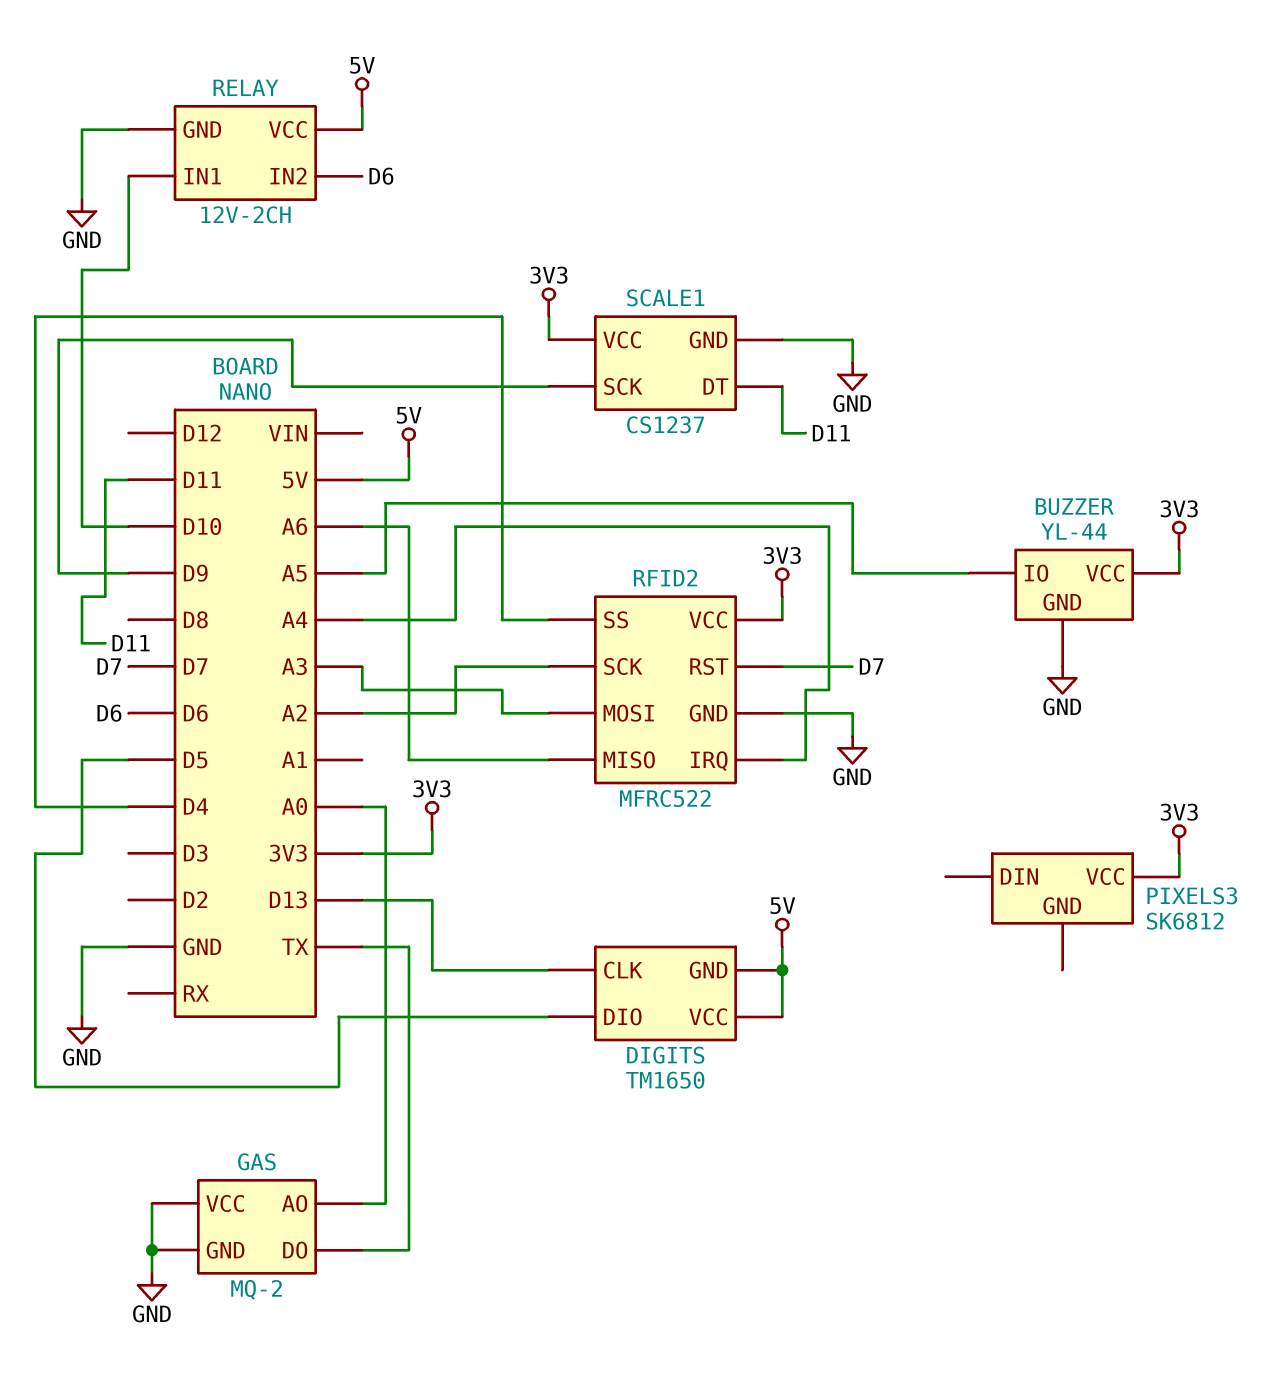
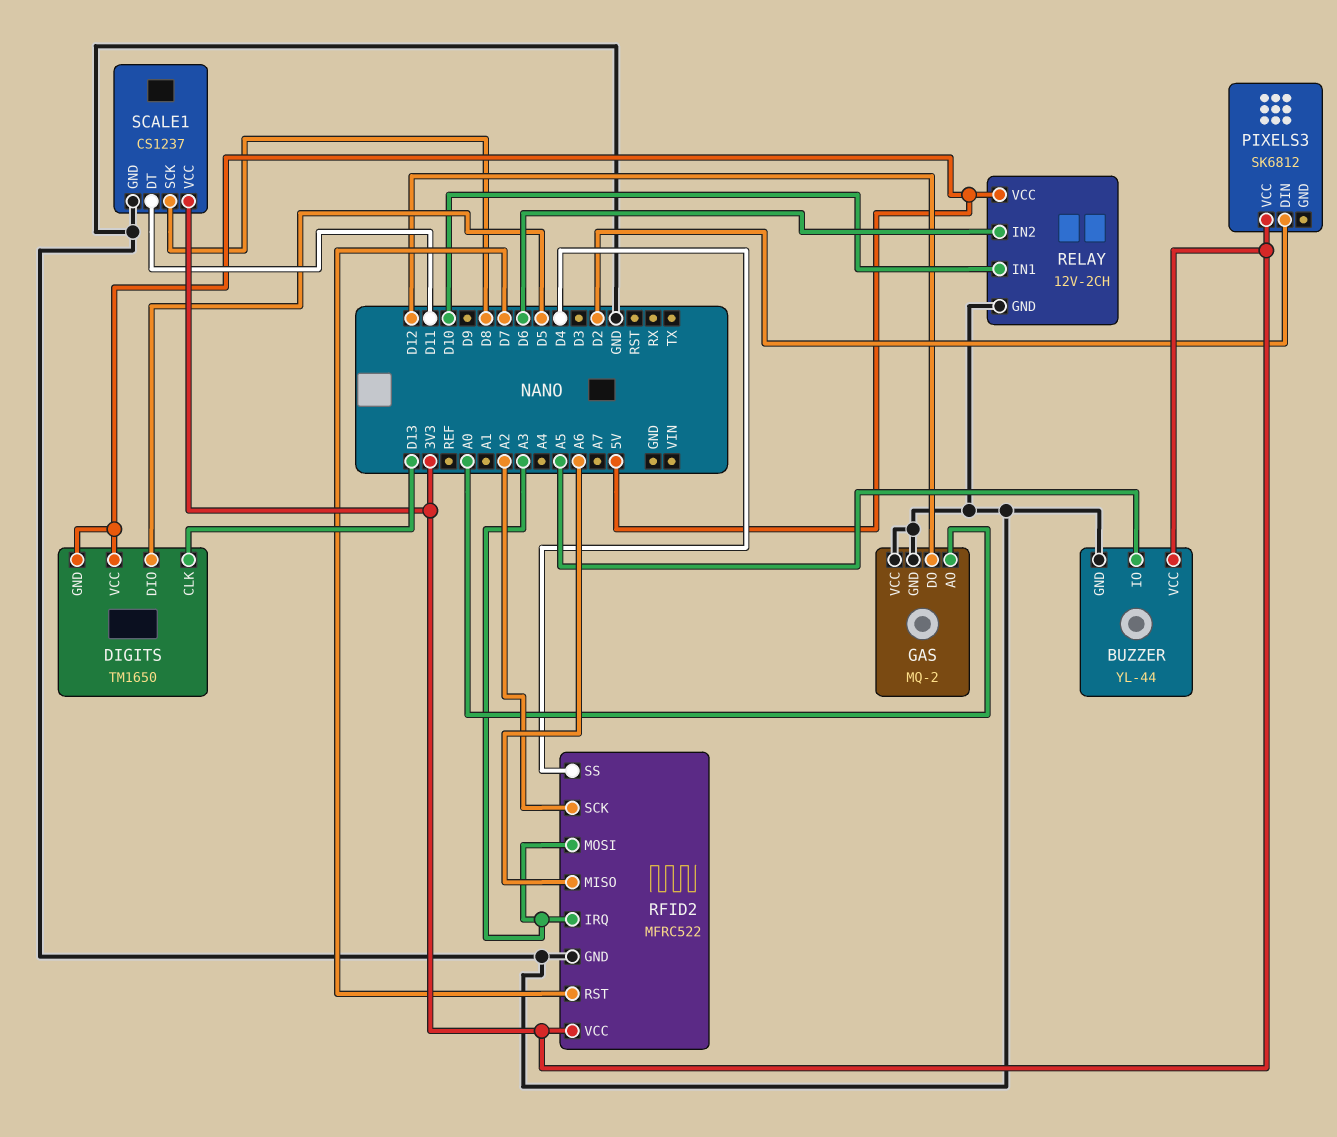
GAS pin DO: TX -> D12
PIXELS3 pin DIN: none -> D2
RFID2 pin IRQ: A4 -> A3
SCALE1 pin SCK: D9 -> D8

